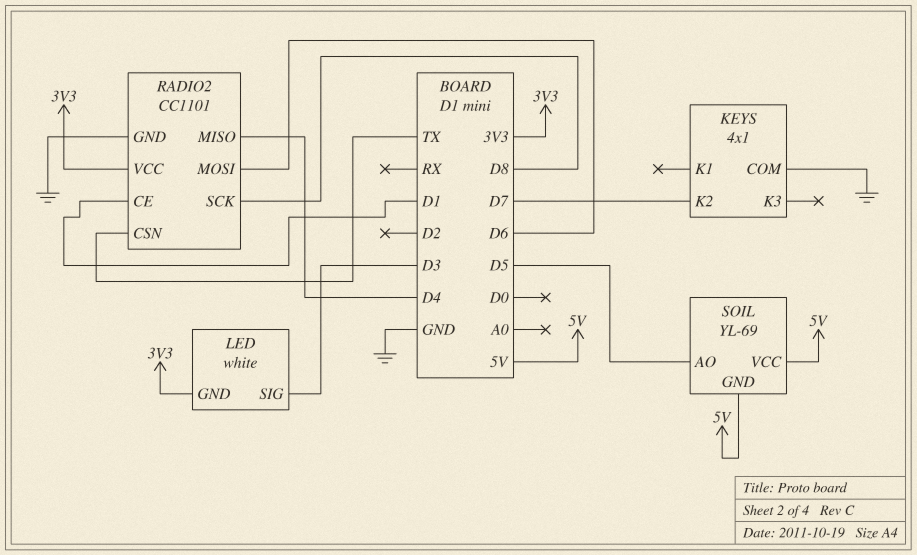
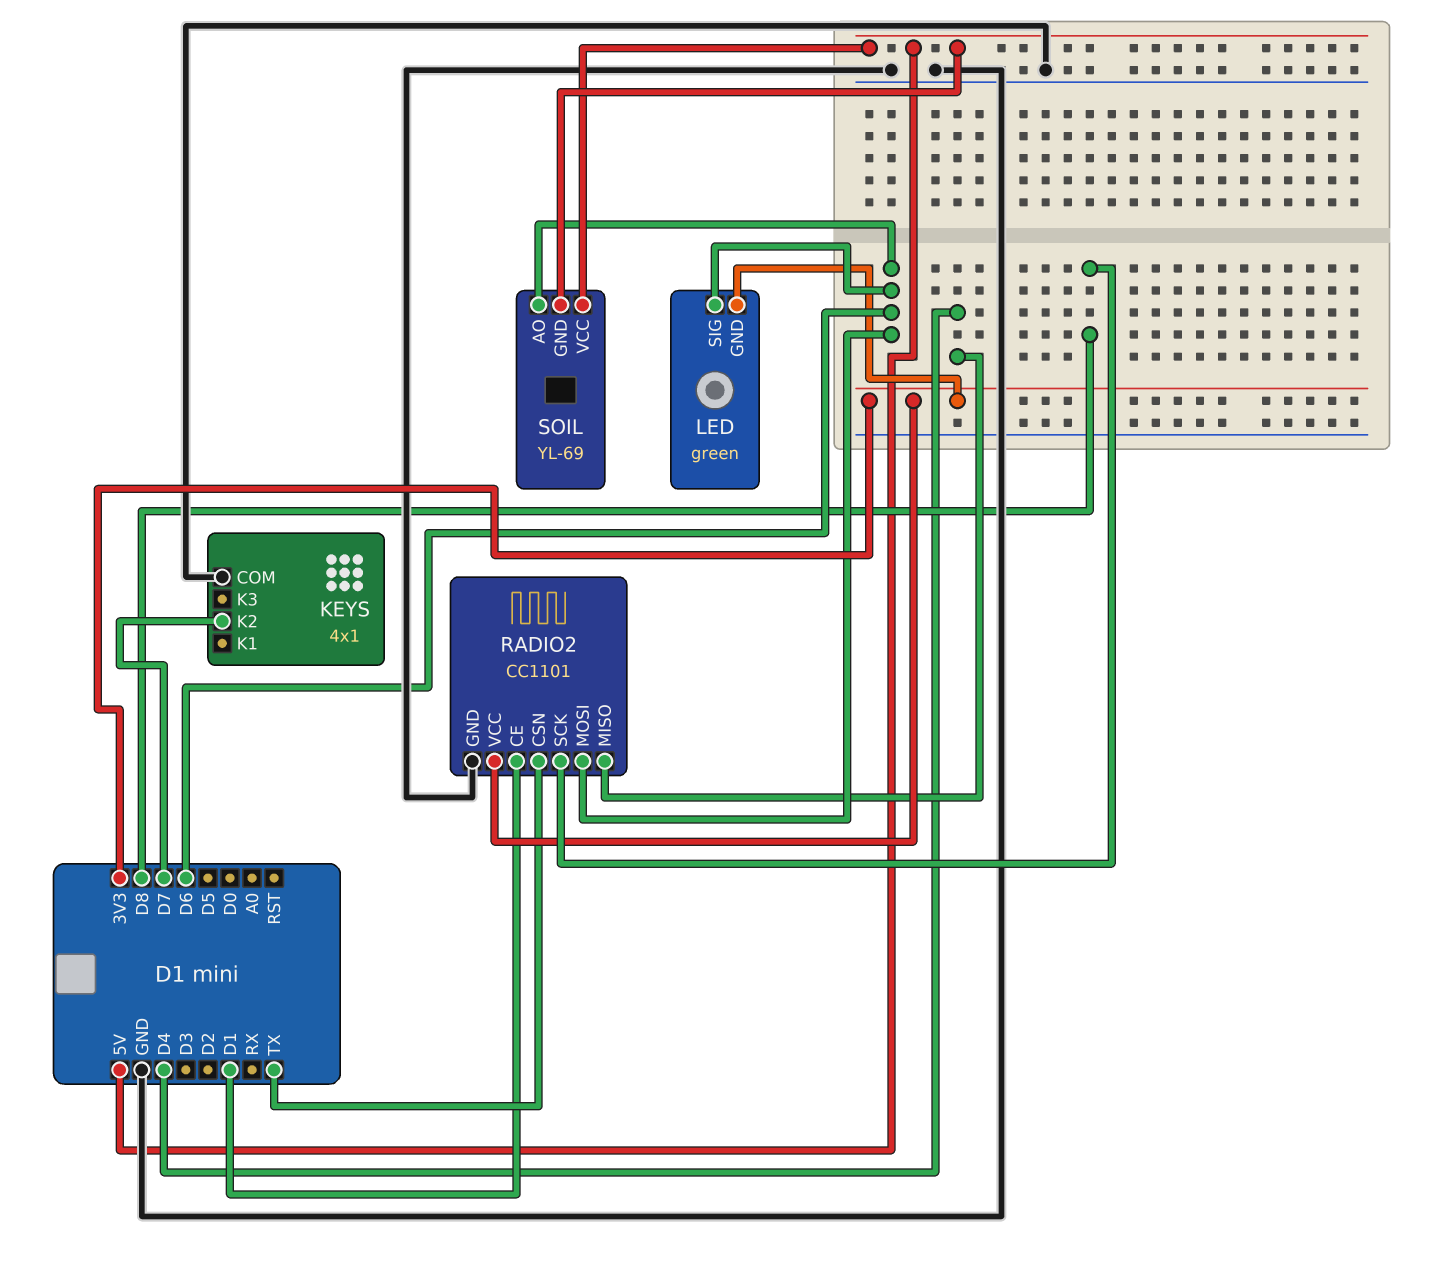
LED: white -> green
LED pin SIG: D3 -> D6
SOIL pin AO: D5 -> D6

